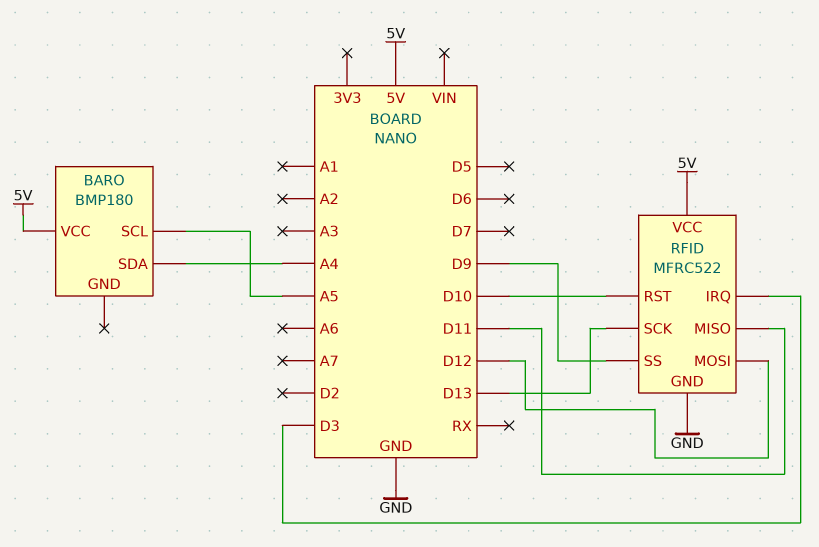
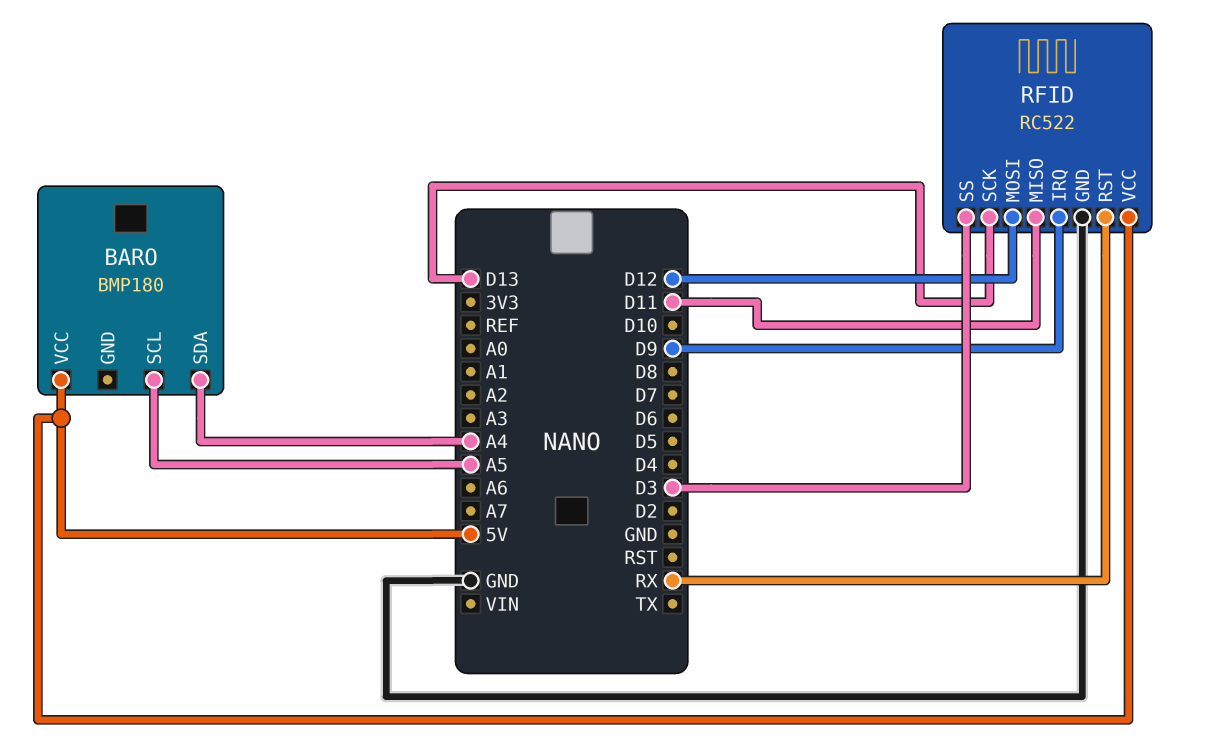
RFID: MFRC522 -> RC522
RFID pin IRQ: D3 -> D9
RFID pin RST: D10 -> RX
RFID pin SS: D9 -> D3

